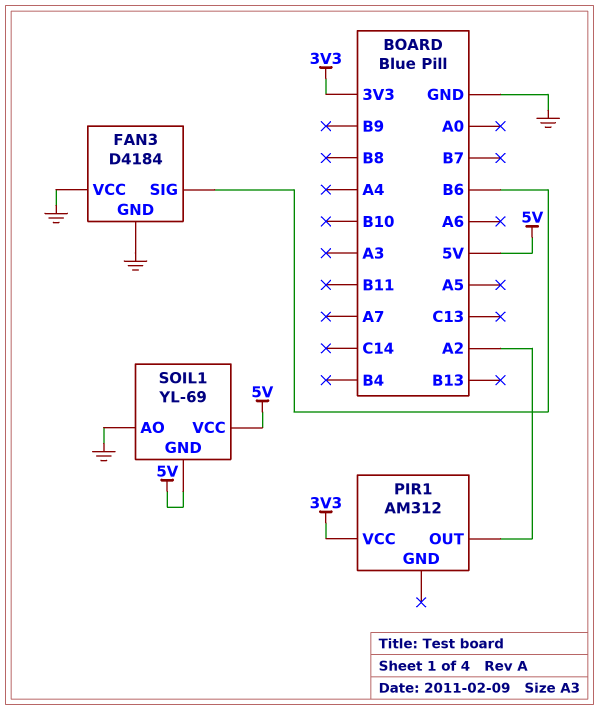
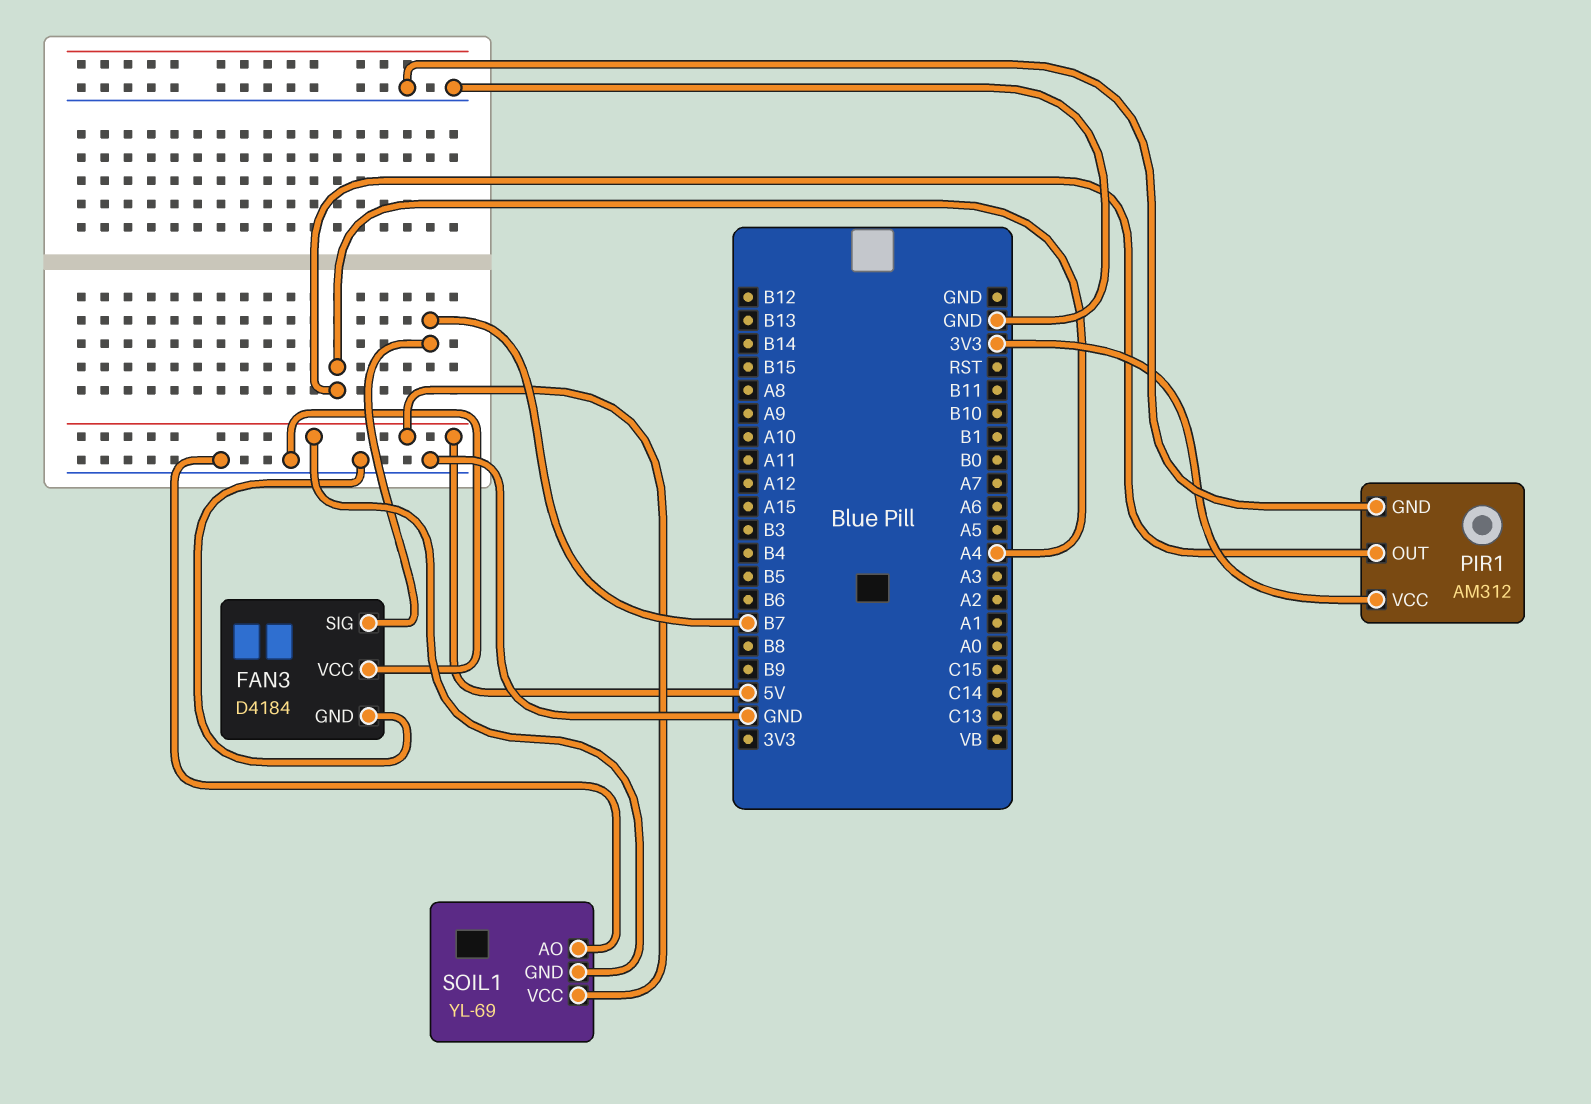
FAN3 pin SIG: B6 -> B7
PIR1 pin GND: none -> GND
PIR1 pin OUT: A2 -> A4

